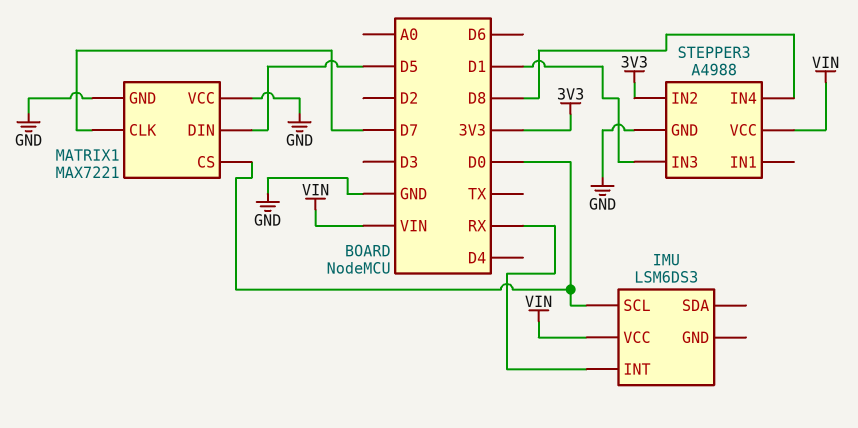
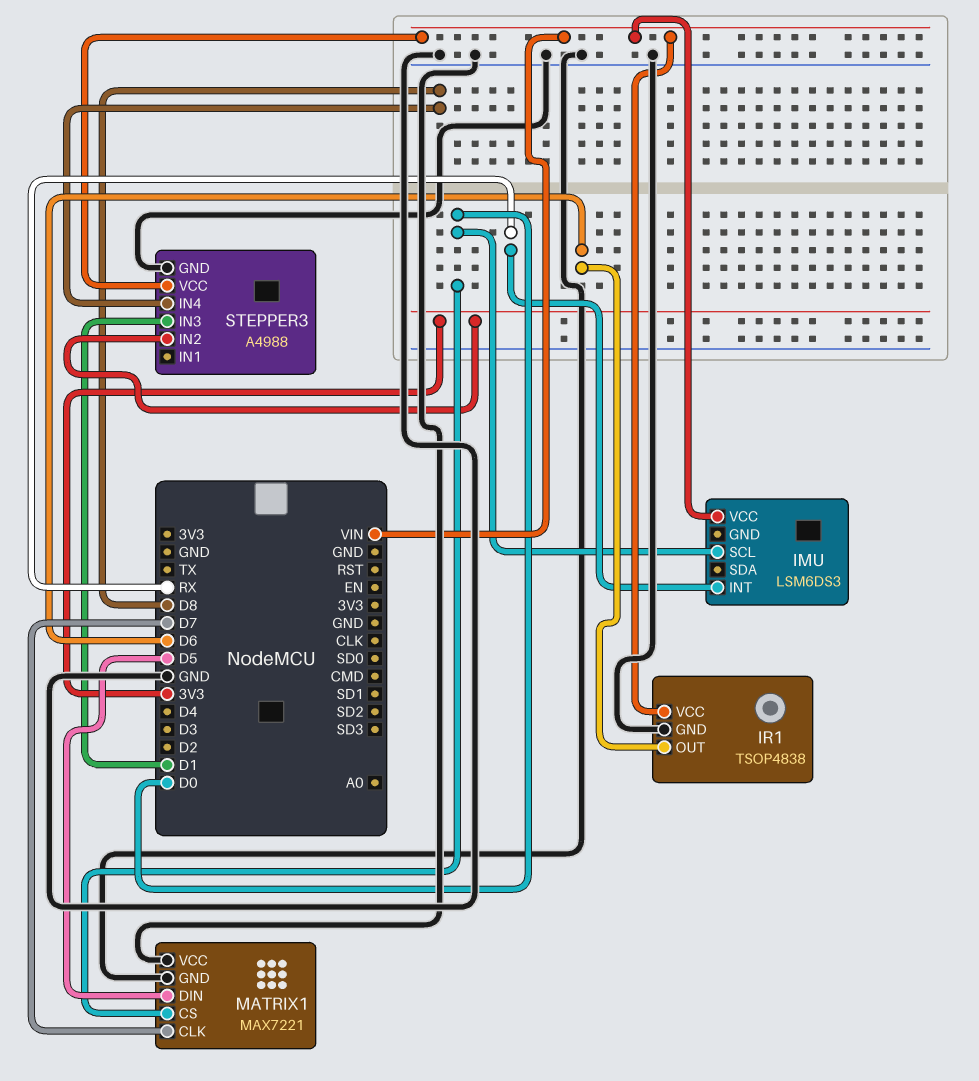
IR1: none -> TSOP4838
IR1 pin GND: none -> GND
IR1 pin OUT: none -> D6
IR1 pin VCC: none -> VIN

